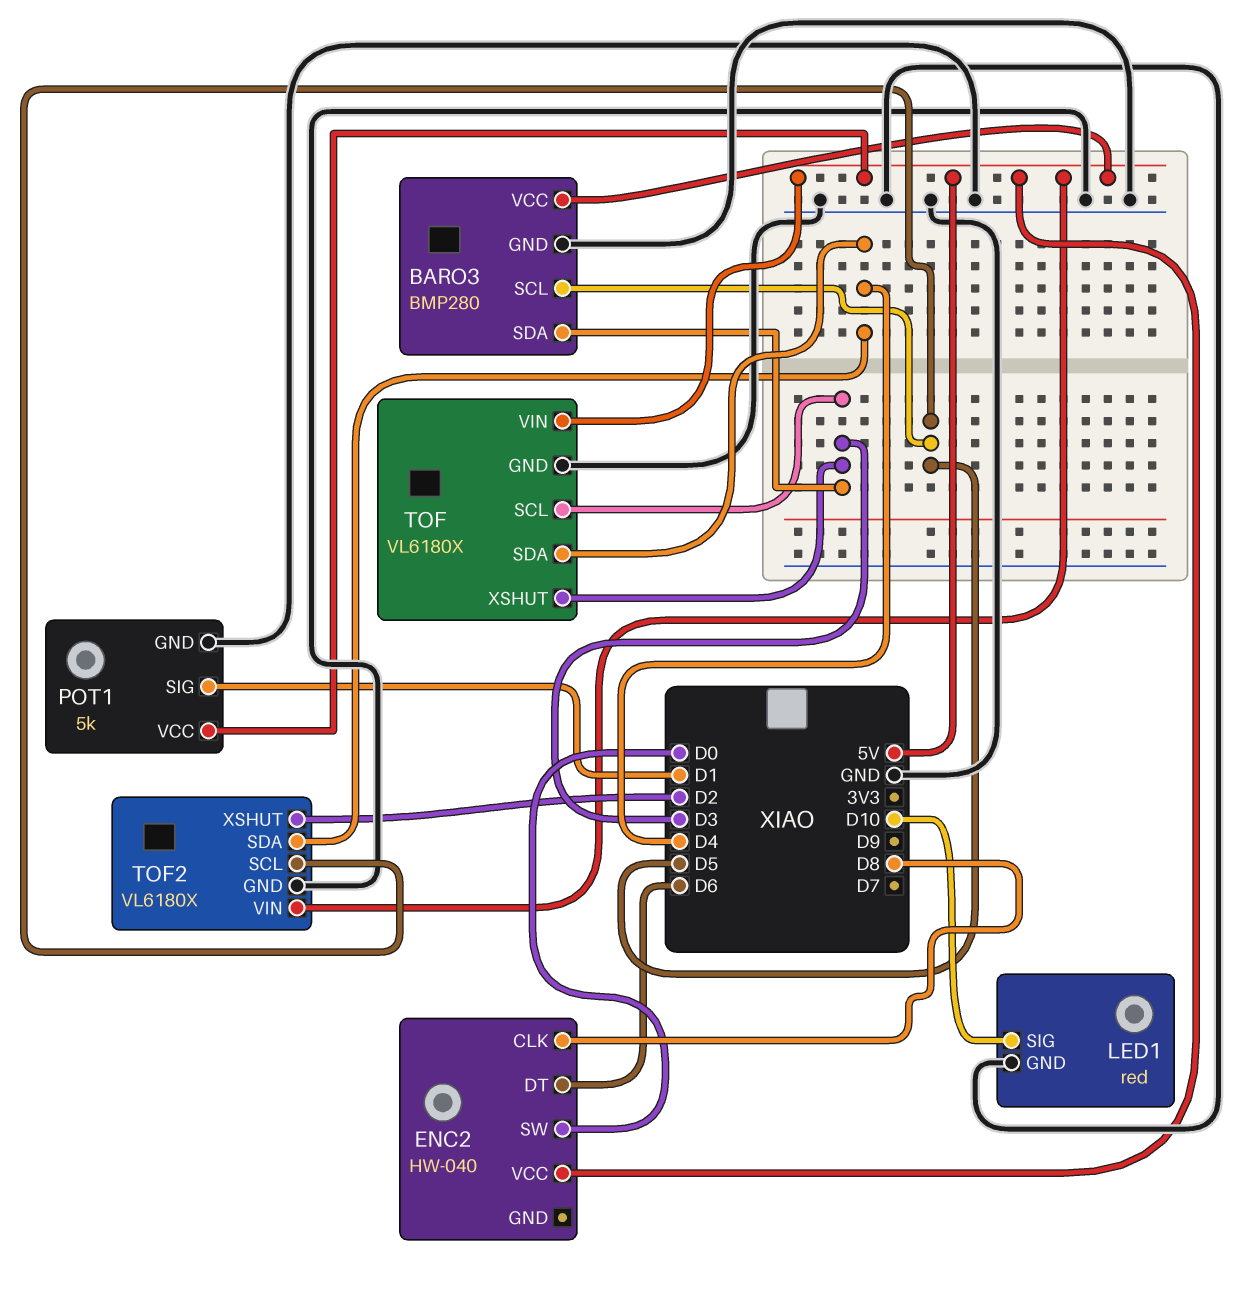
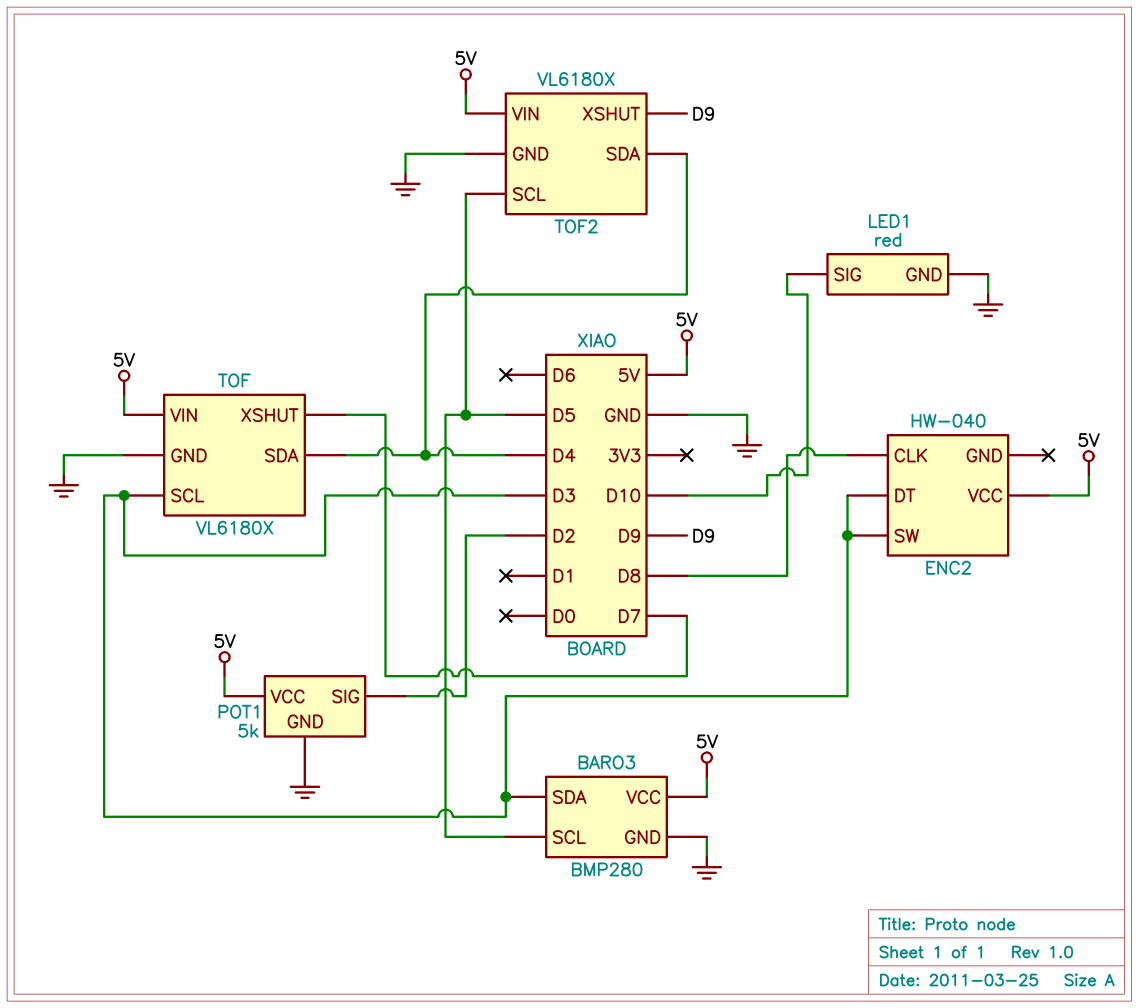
ENC2 pin DT: D6 -> D3
ENC2 pin SW: D0 -> D3
POT1 pin SIG: D1 -> D2
TOF pin XSHUT: D3 -> D7
TOF2 pin XSHUT: D2 -> D9

